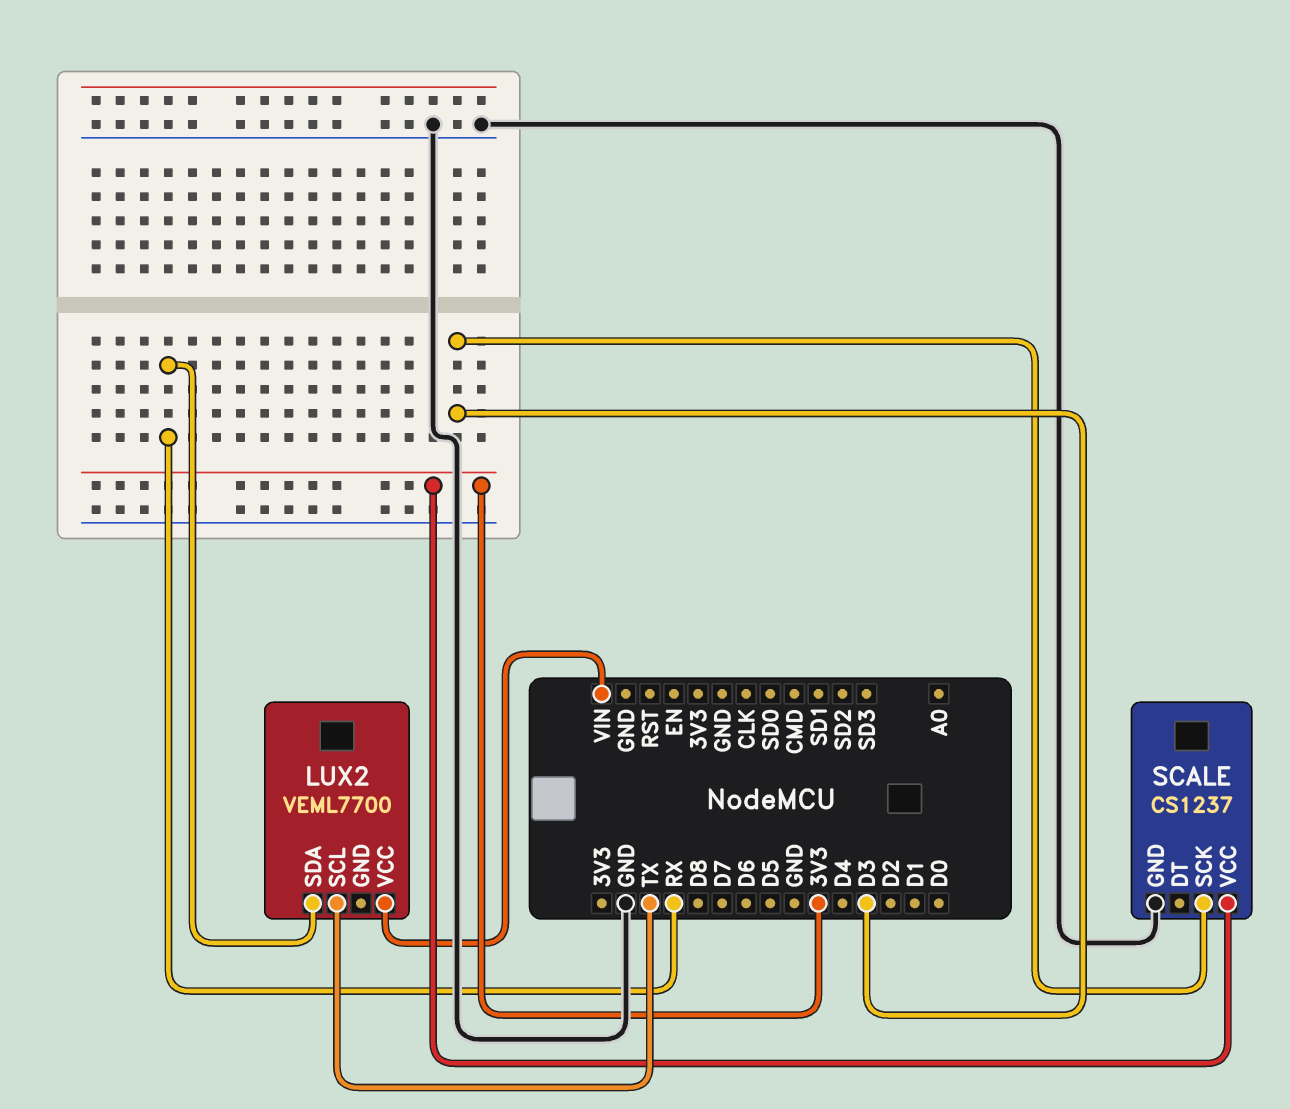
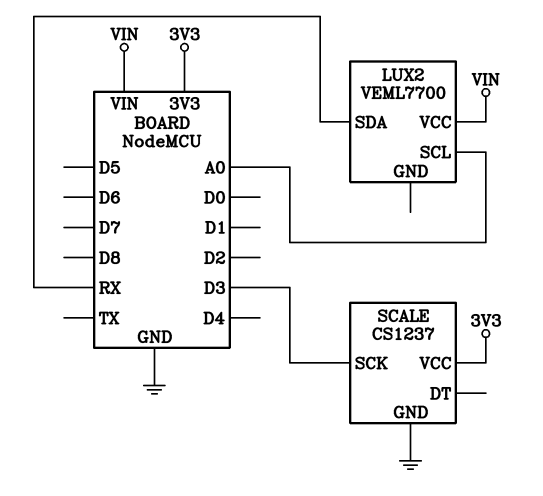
LUX2 pin SCL: TX -> A0

